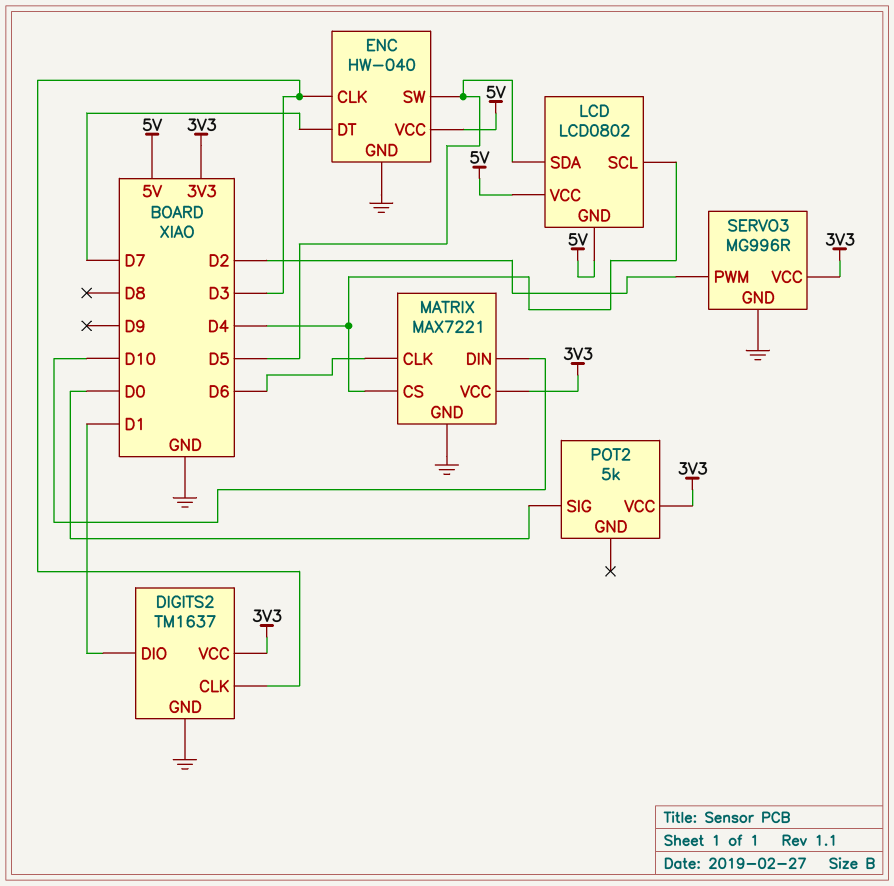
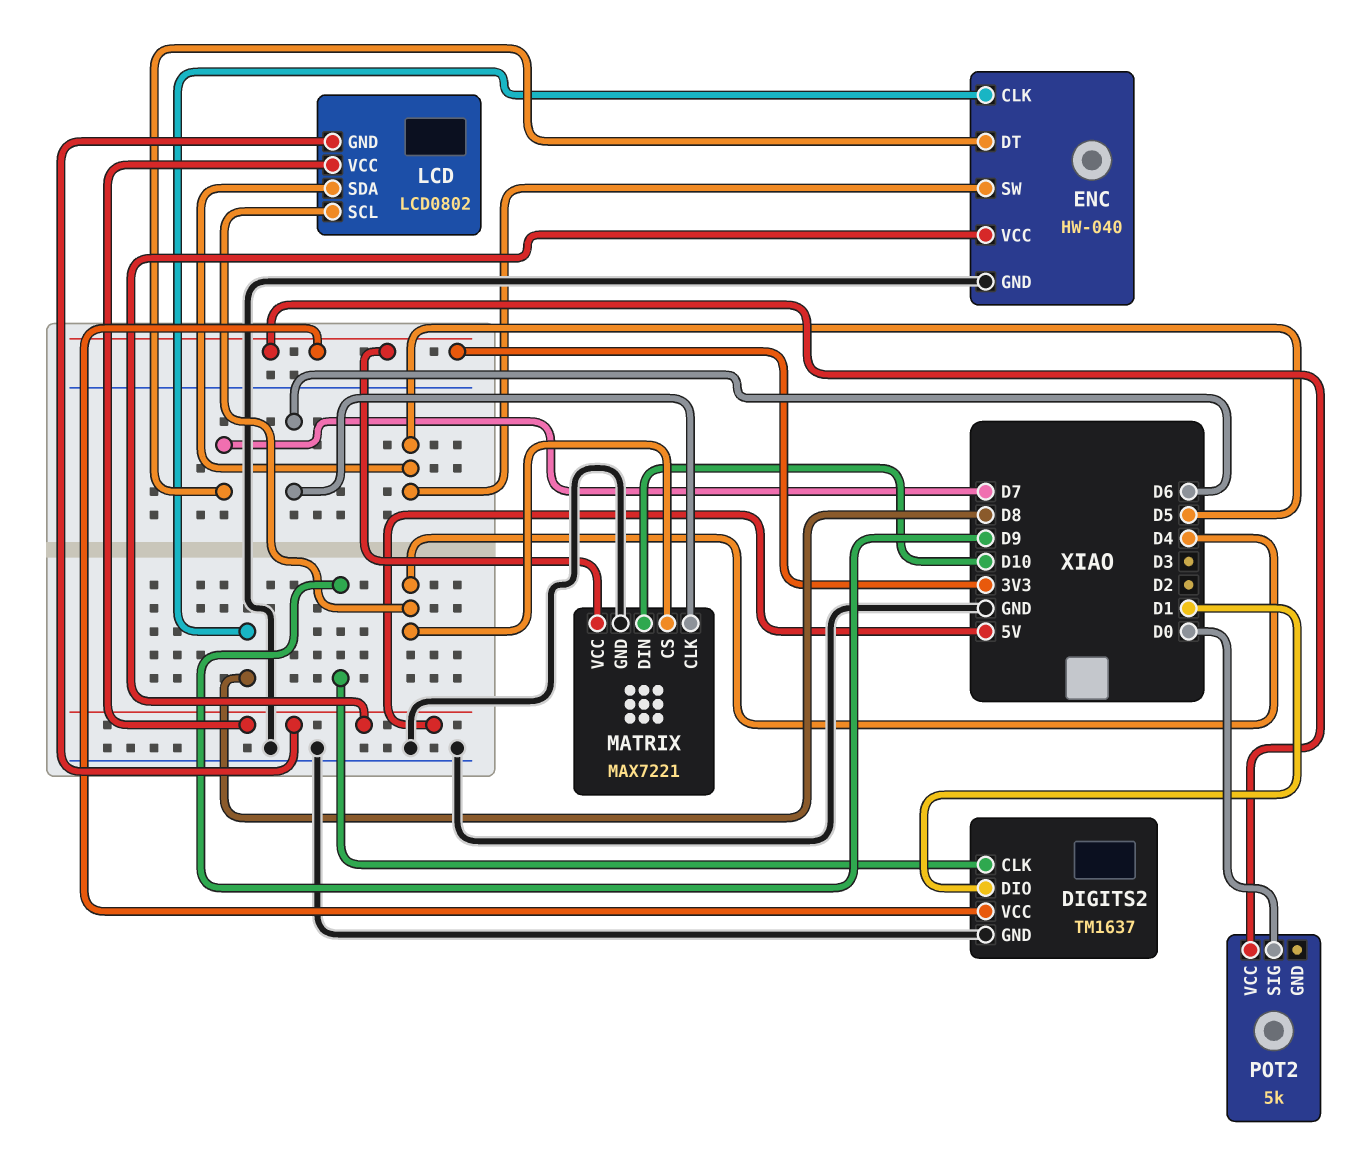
DIGITS2 pin CLK: D3 -> D9
ENC pin CLK: D3 -> D8
SERVO3: MG996R -> none
SERVO3 pin GND: GND -> none
SERVO3 pin PWM: D2 -> none
SERVO3 pin VCC: 3V3 -> none

